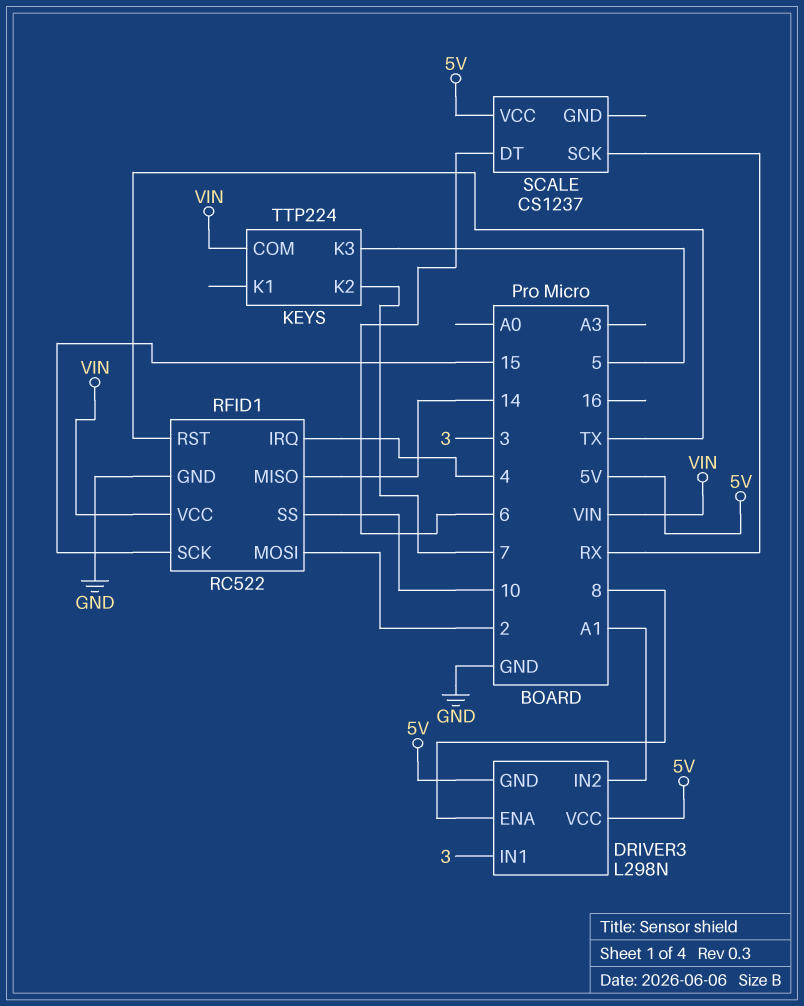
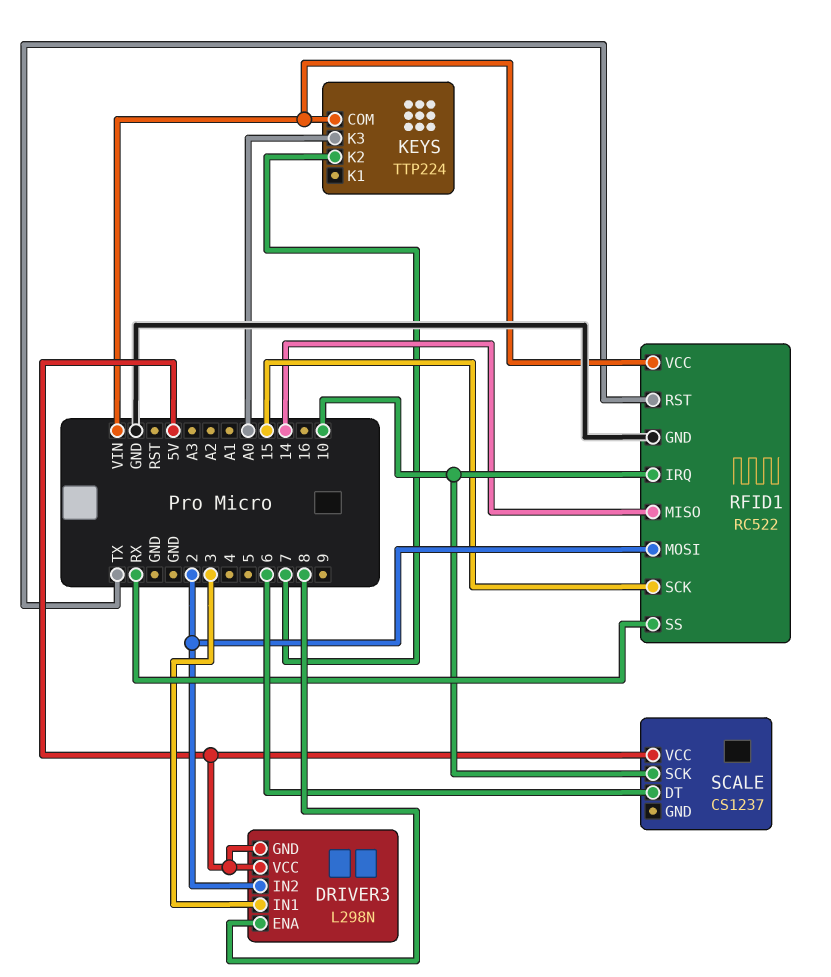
DRIVER3 pin IN2: A1 -> 2
KEYS pin K3: 5 -> A0
RFID1 pin IRQ: 4 -> 10
RFID1 pin SS: 10 -> RX
SCALE pin SCK: RX -> 10

